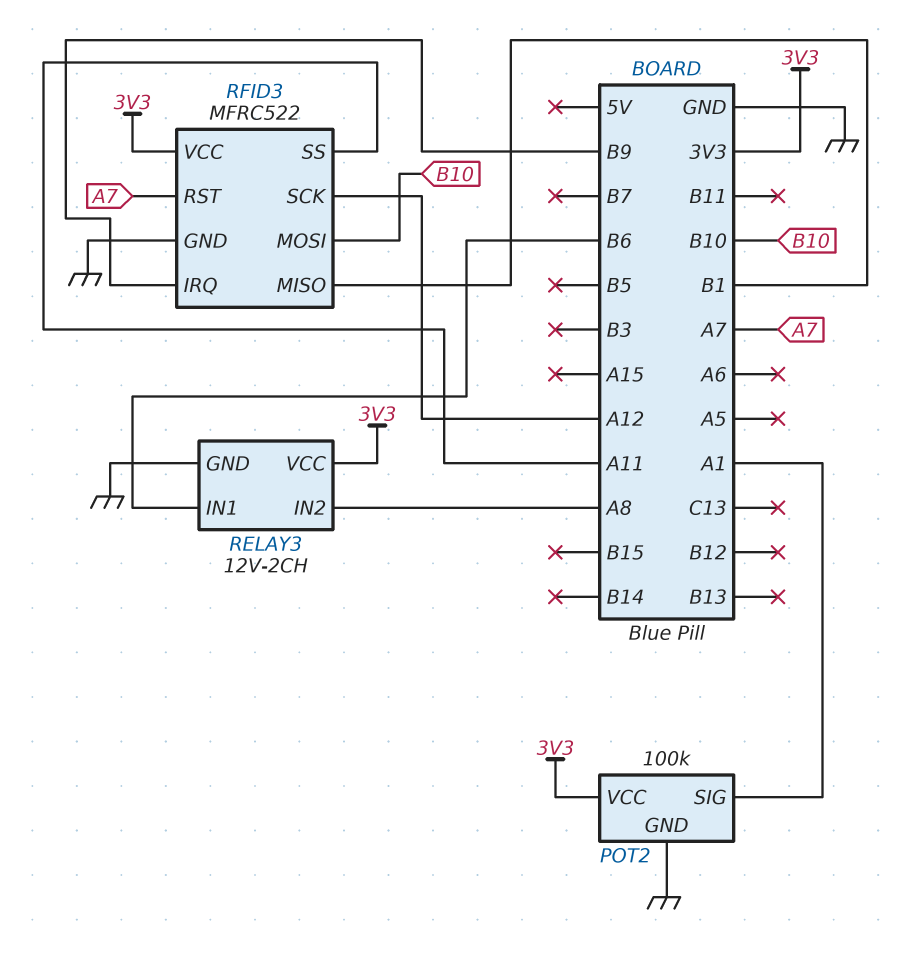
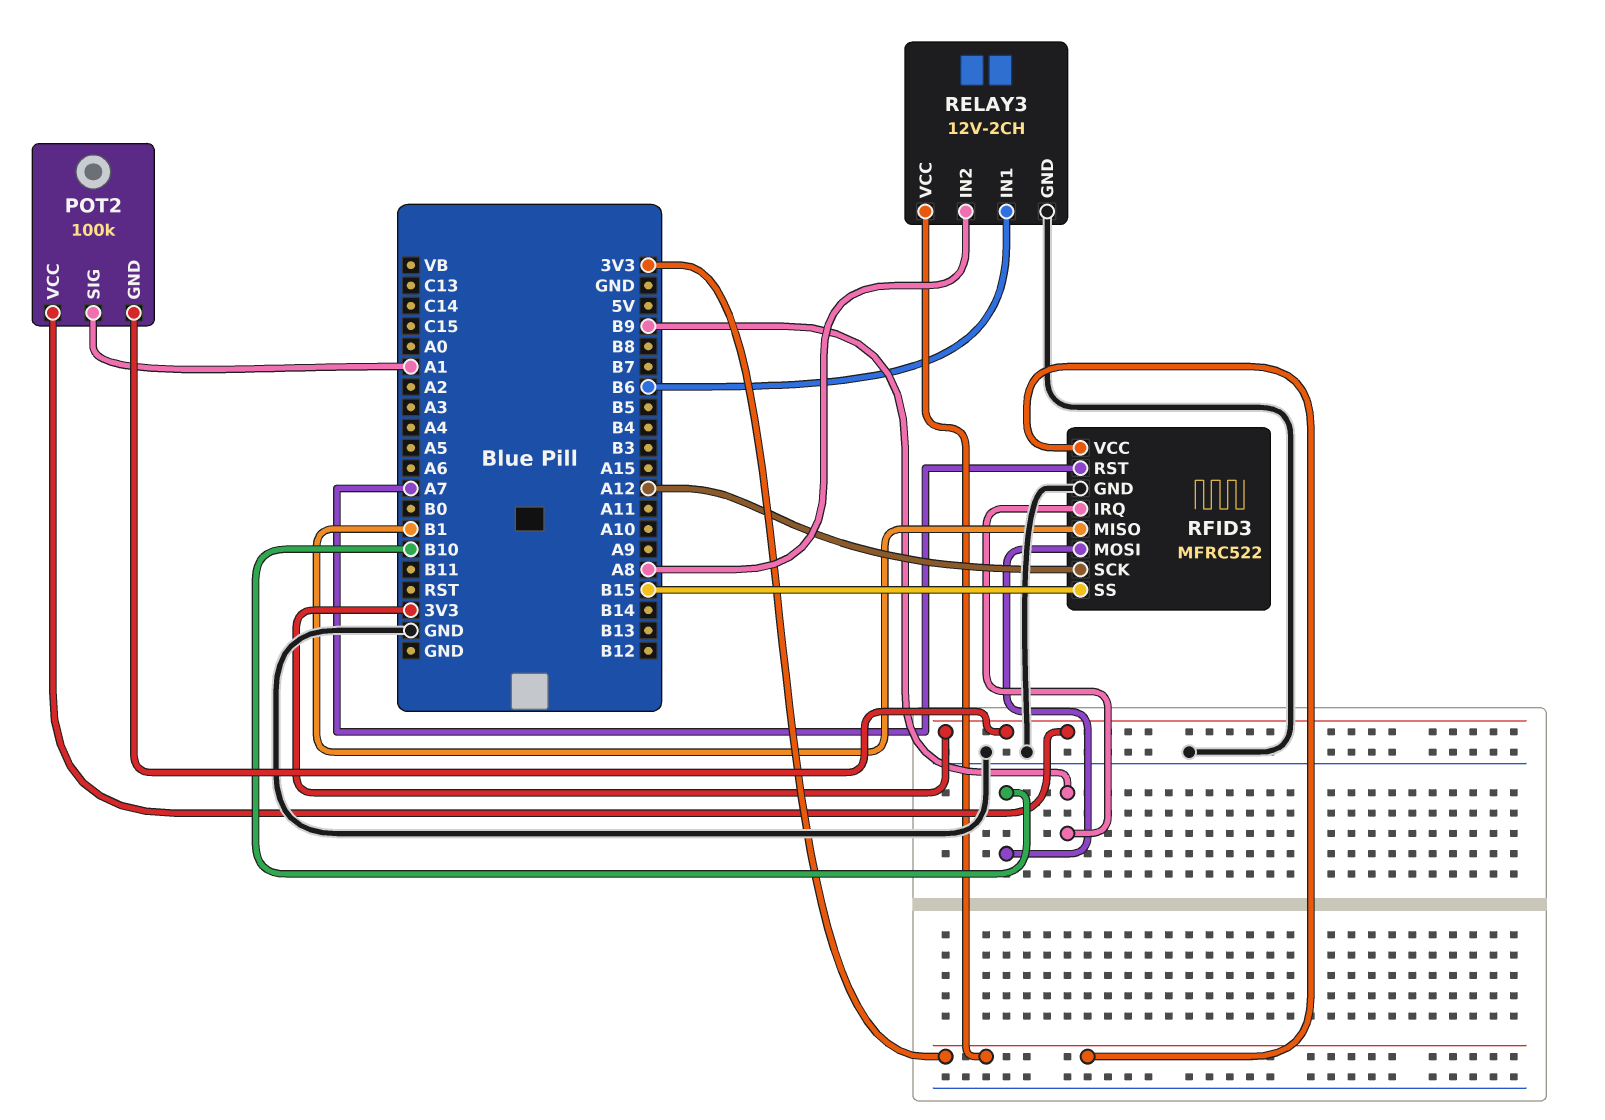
POT2 pin GND: GND -> 3V3
RFID3 pin SS: A11 -> B15

